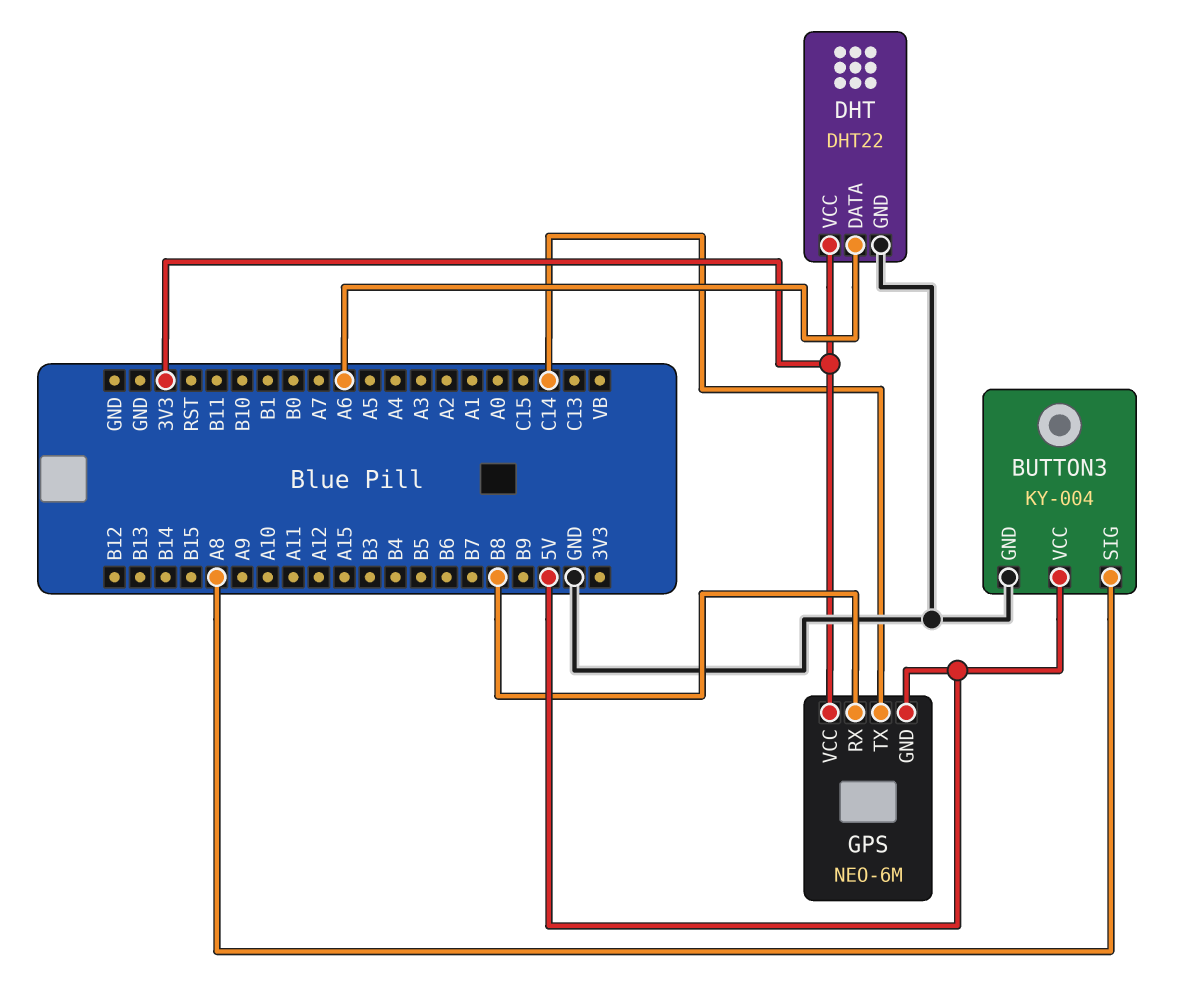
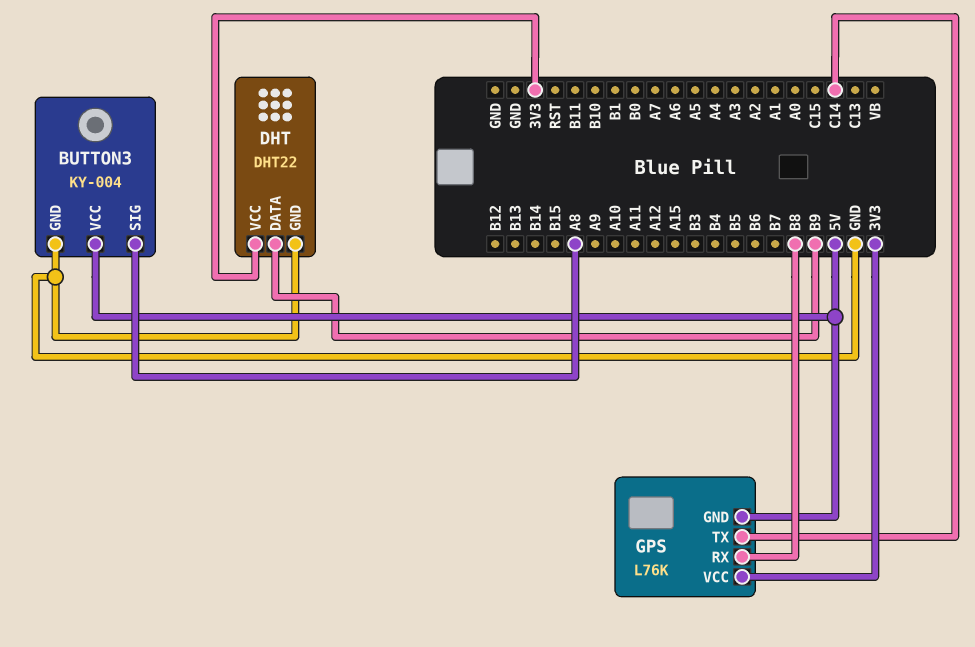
DHT pin DATA: A6 -> B9
GPS: NEO-6M -> L76K

